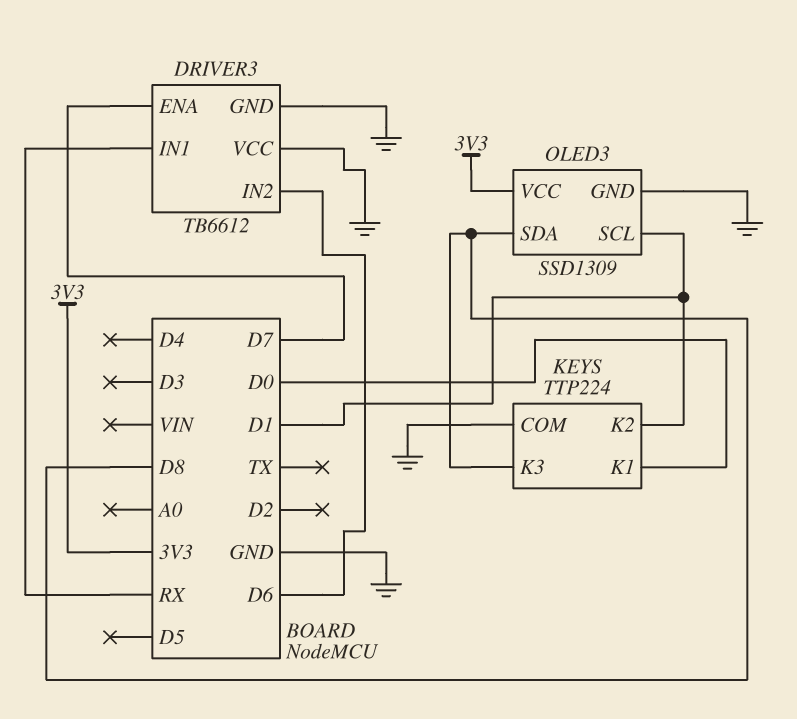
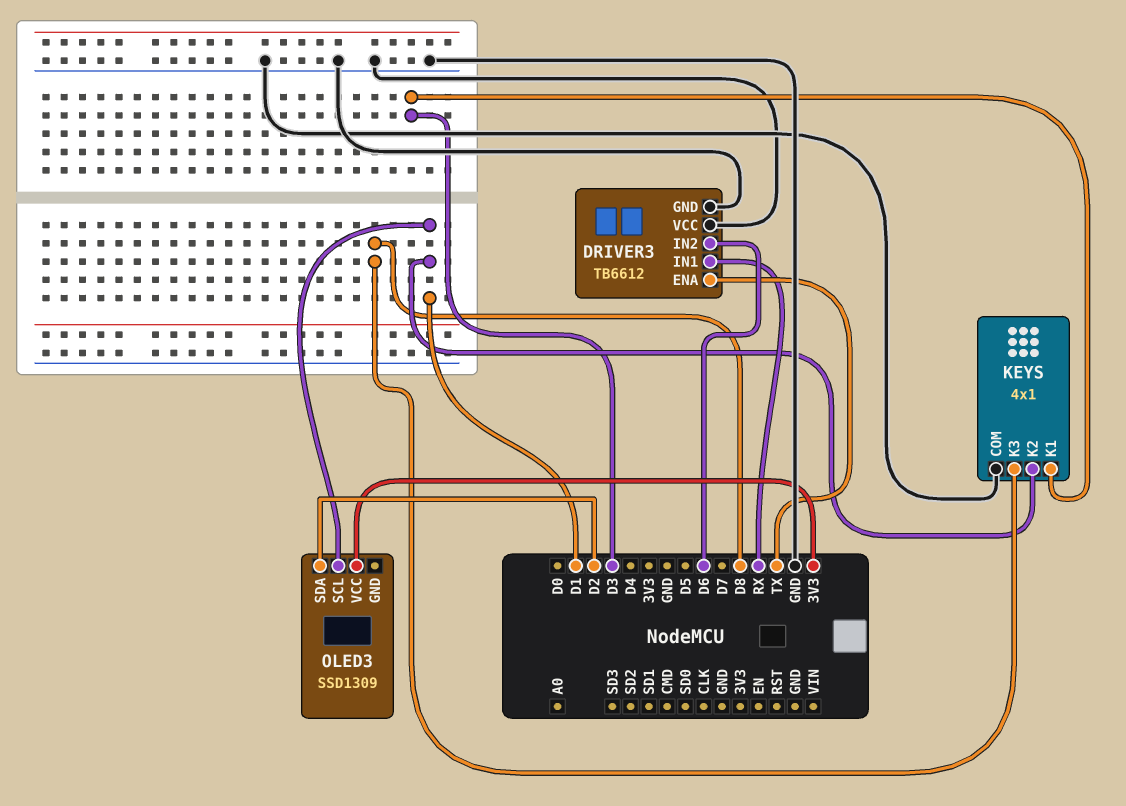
DRIVER3 pin ENA: D7 -> TX
KEYS: TTP224 -> 4x1
KEYS pin K1: D0 -> D3
OLED3 pin GND: GND -> none
OLED3 pin SDA: D8 -> D2

